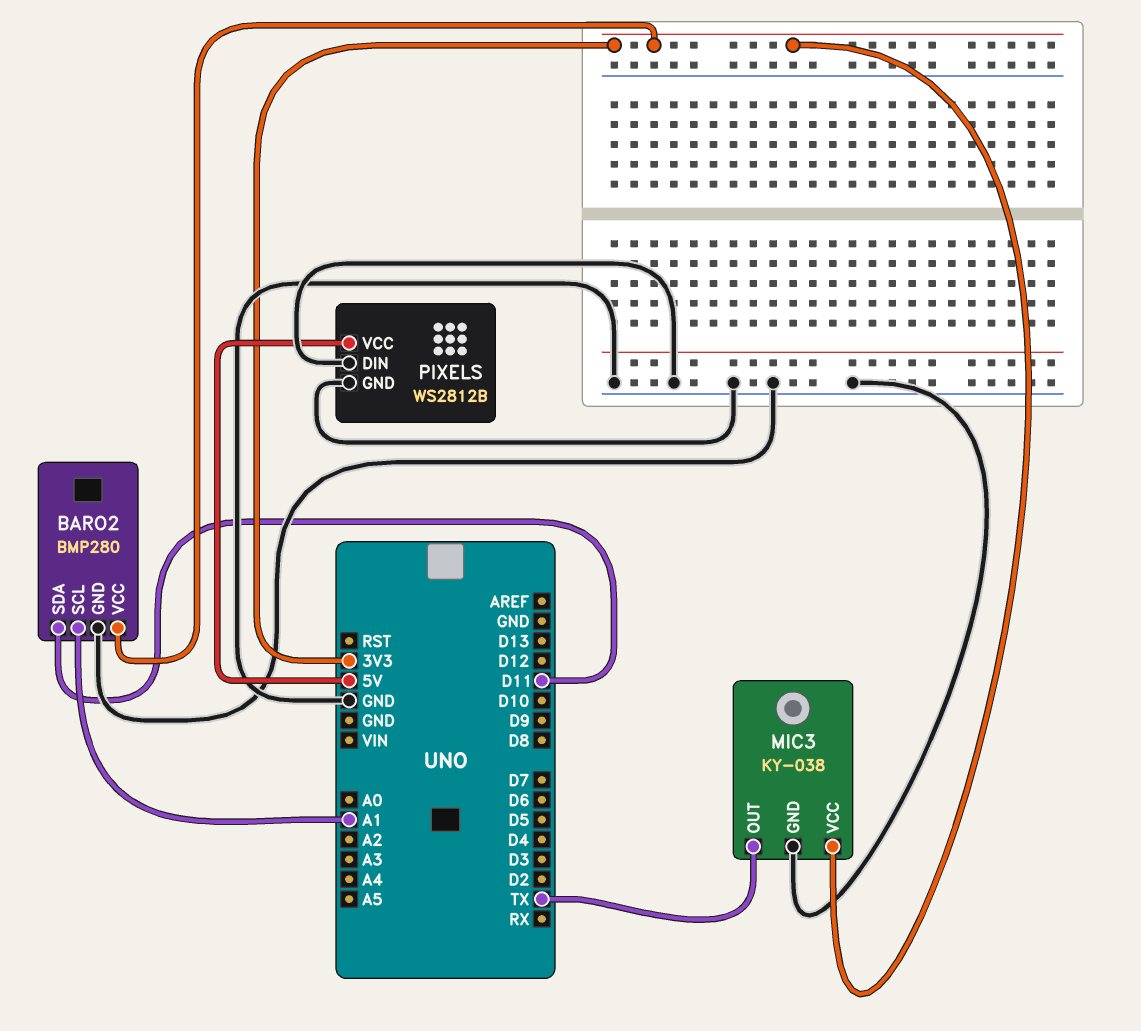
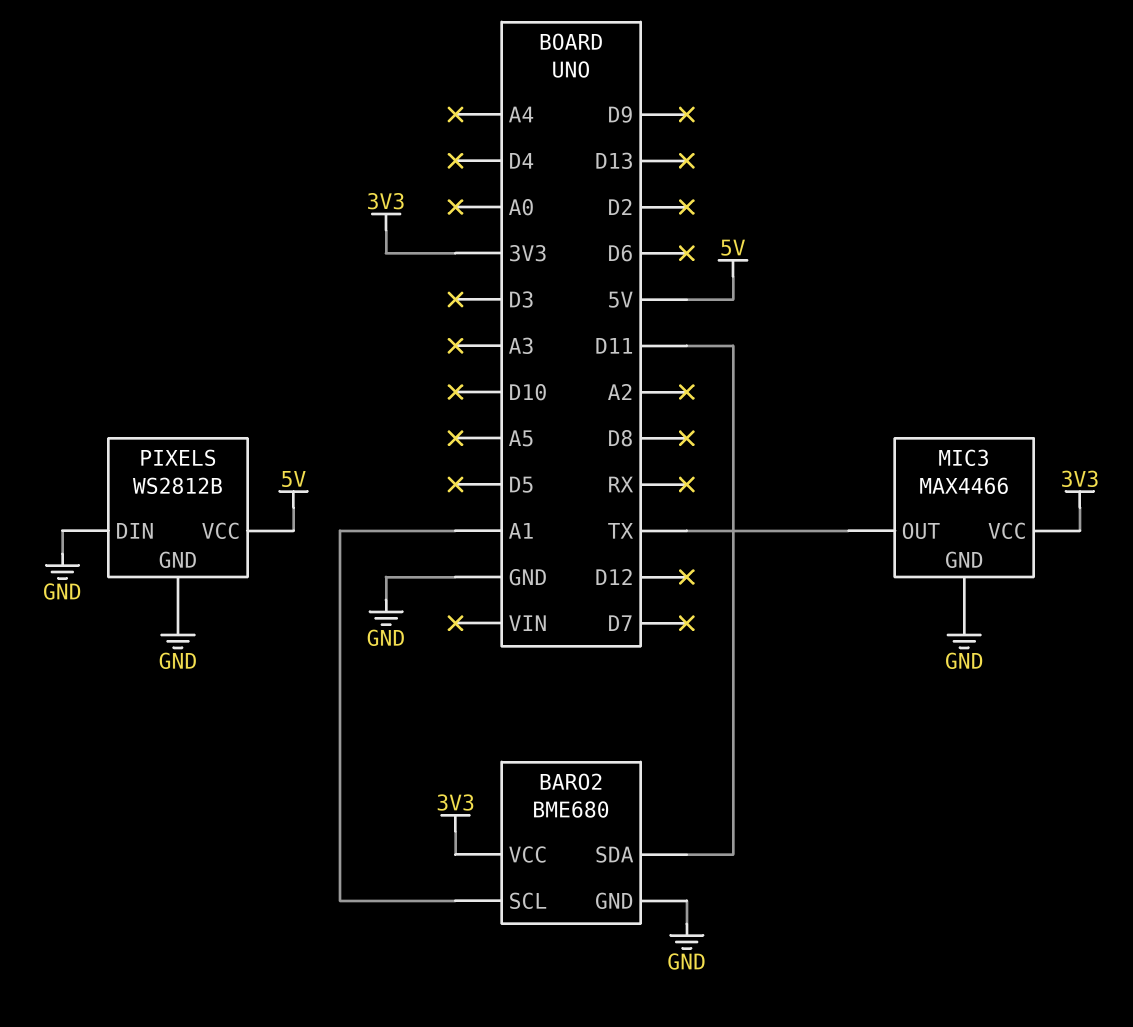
BARO2: BMP280 -> BME680
MIC3: KY-038 -> MAX4466

